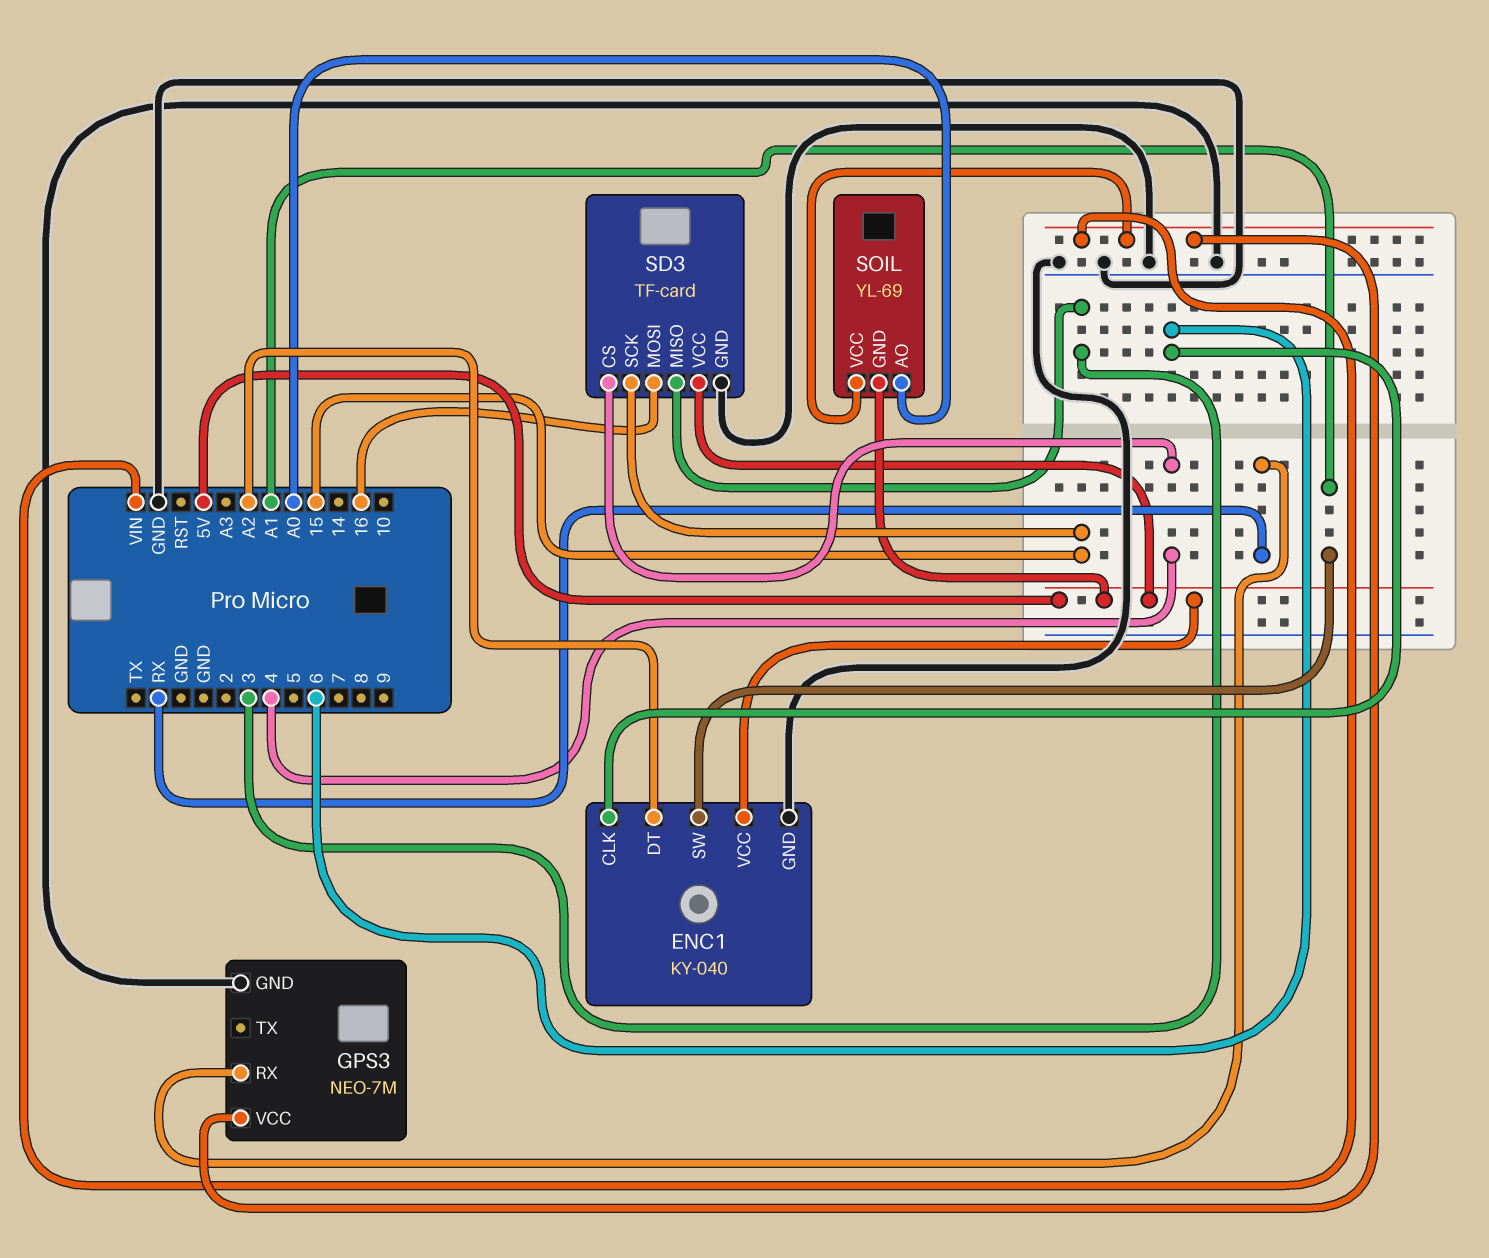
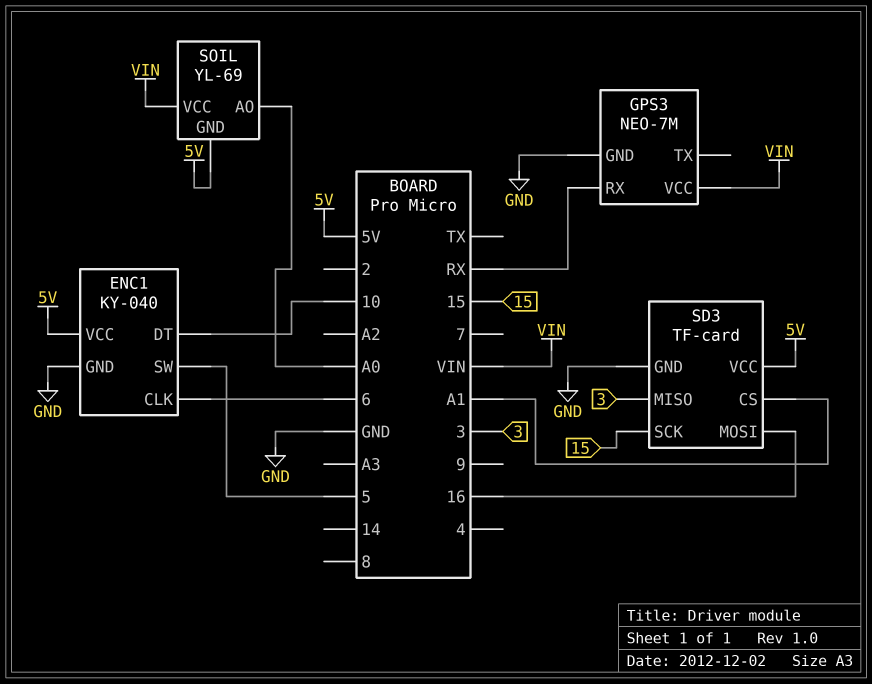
ENC1 pin DT: A2 -> 10
ENC1 pin SW: A1 -> 5
SD3 pin CS: 4 -> A1

